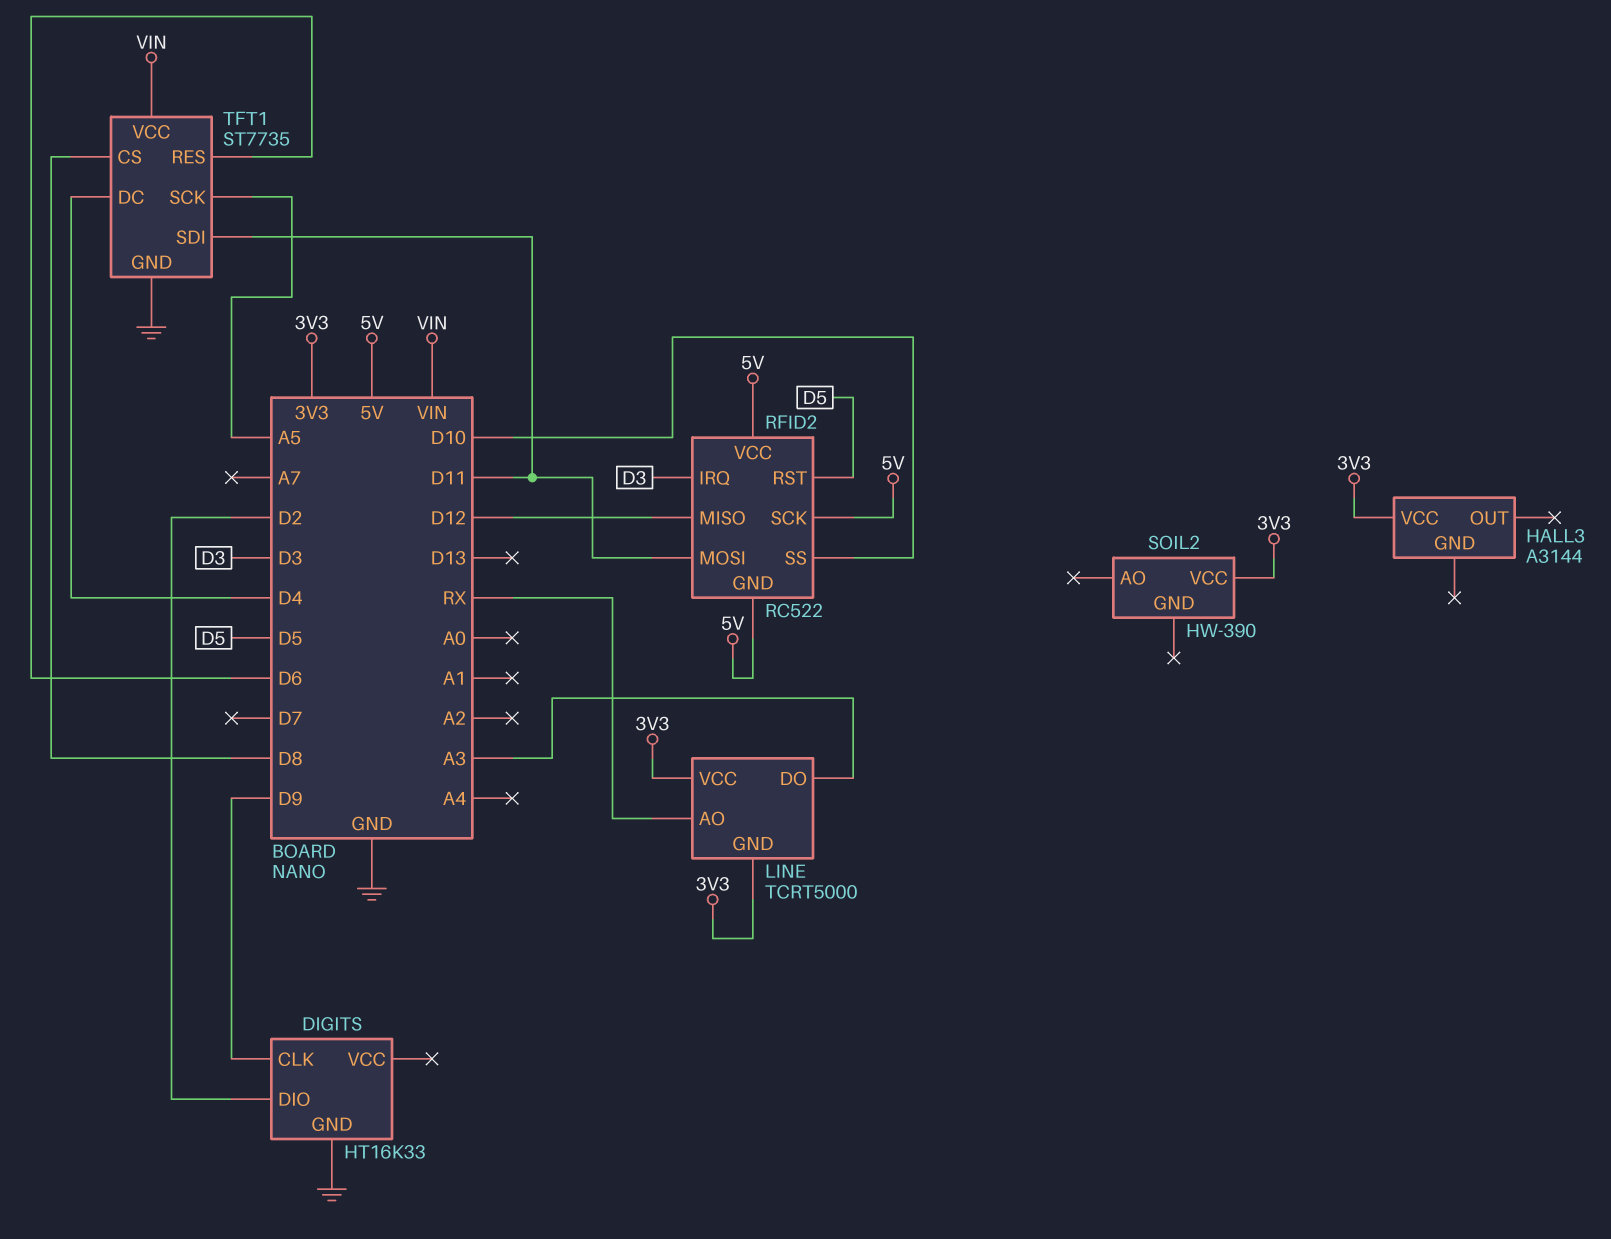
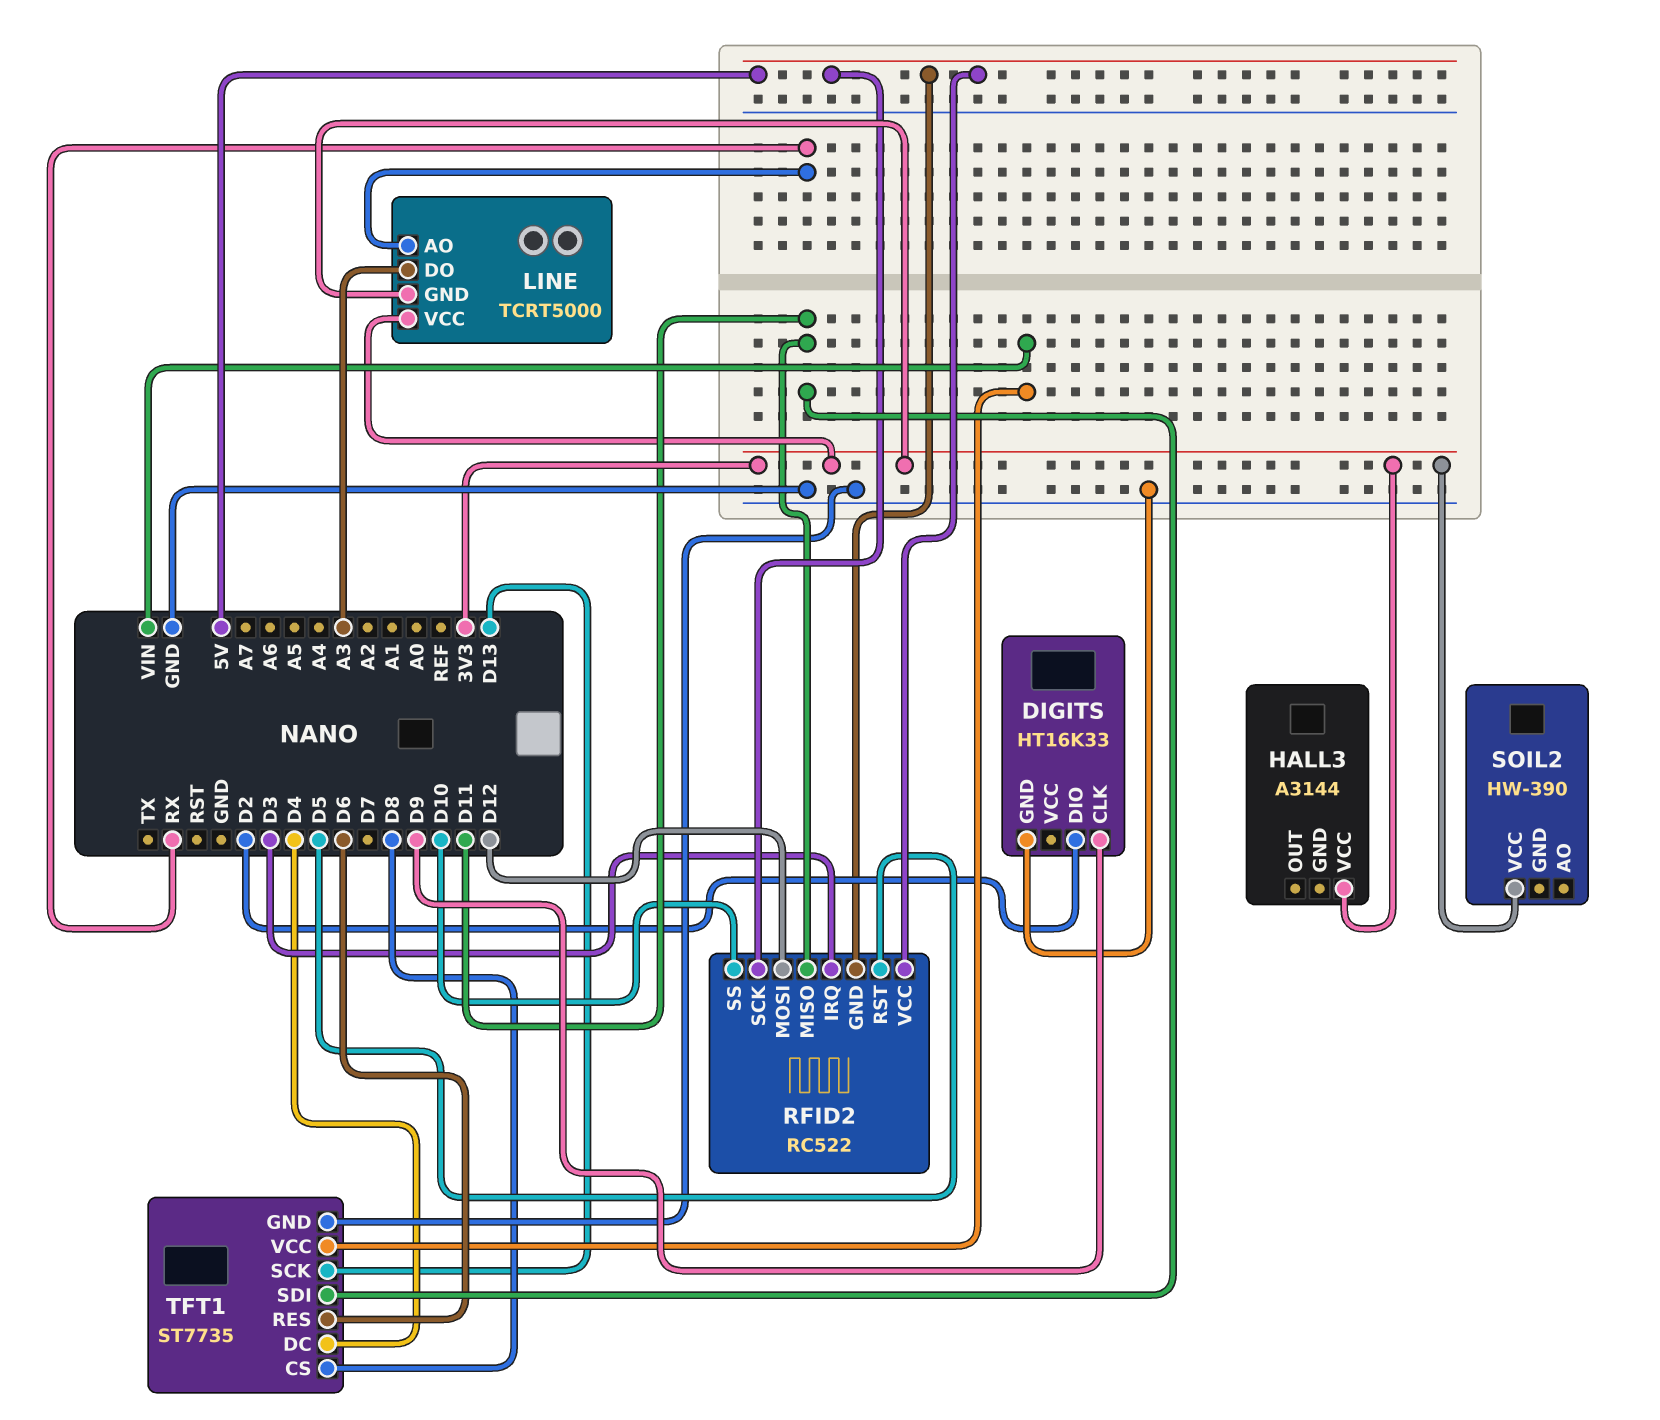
RFID2 pin MISO: D12 -> D11
RFID2 pin MOSI: D11 -> D12
TFT1 pin SCK: A5 -> D13

